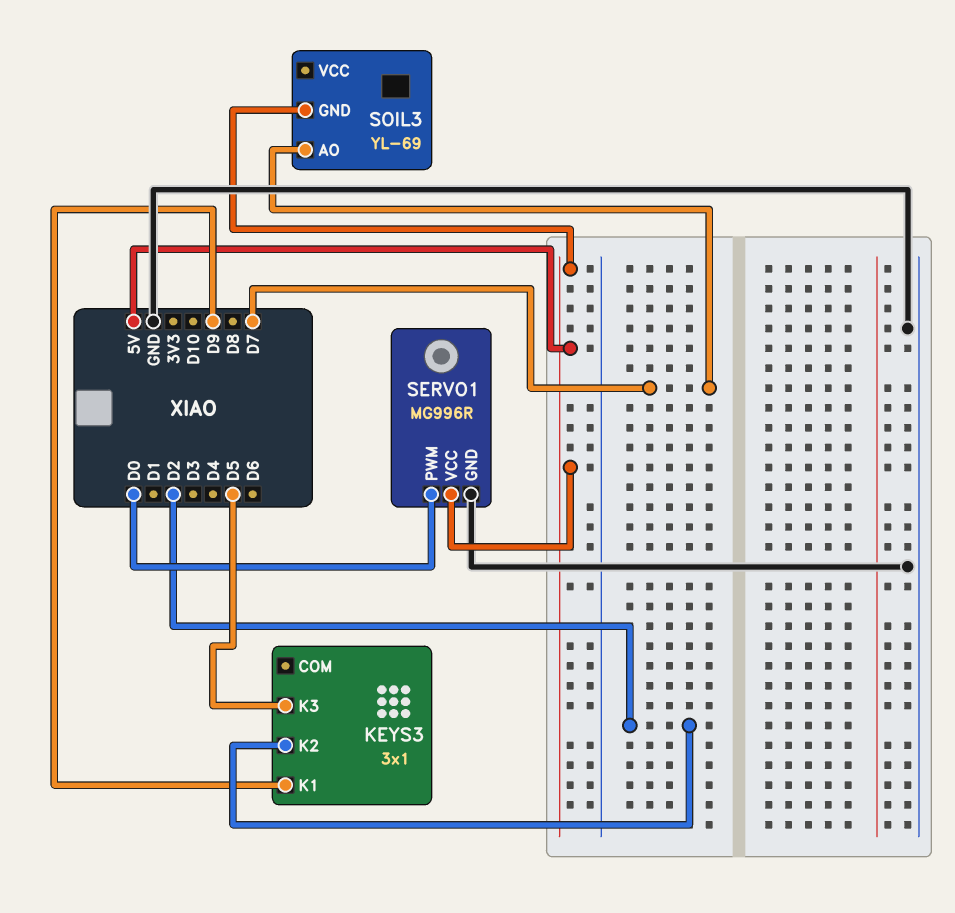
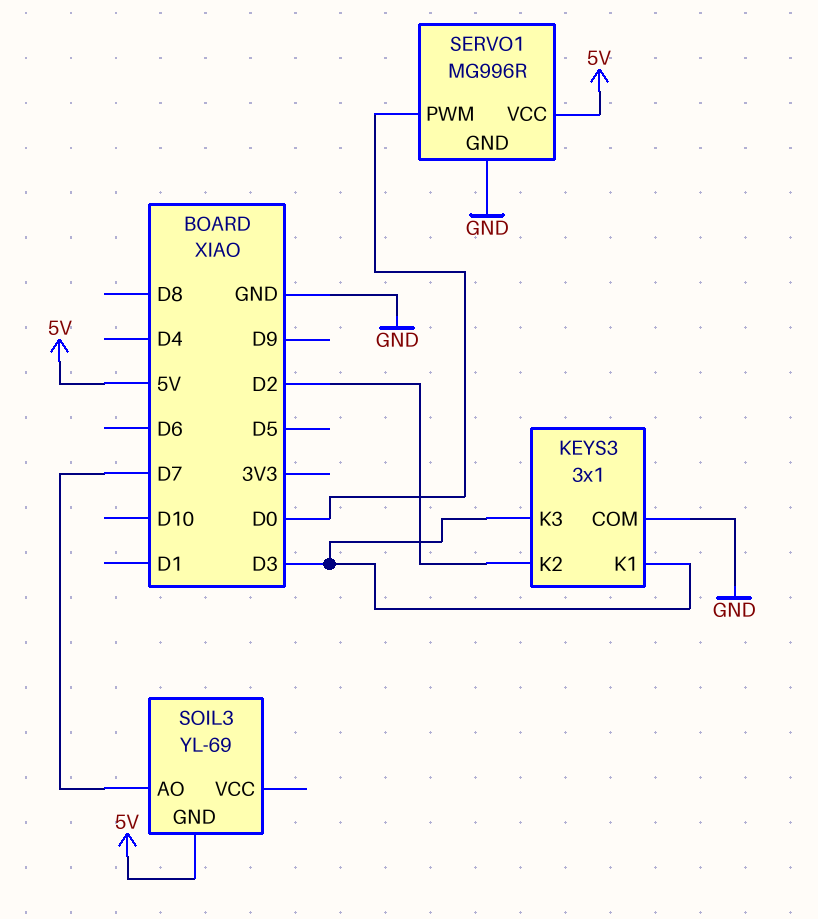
KEYS3 pin COM: none -> GND
KEYS3 pin K1: D9 -> D3
KEYS3 pin K3: D5 -> D3

